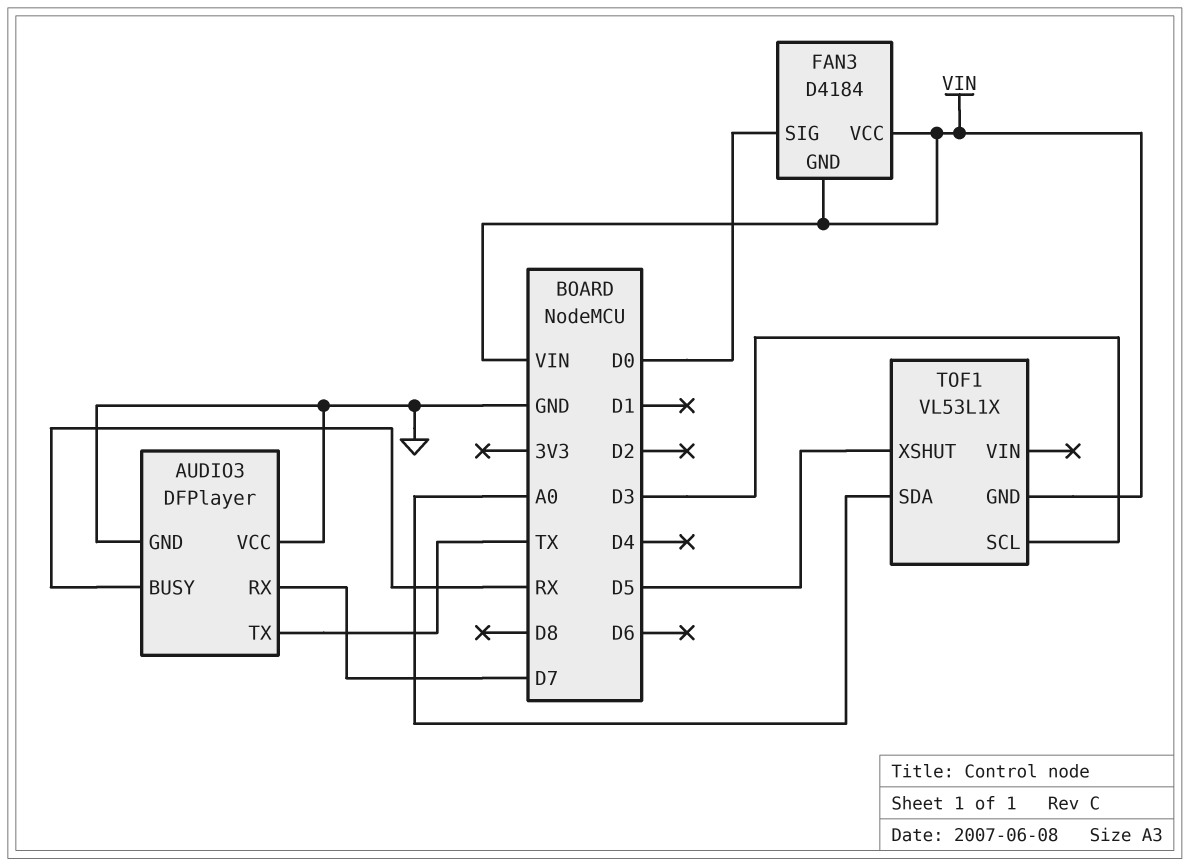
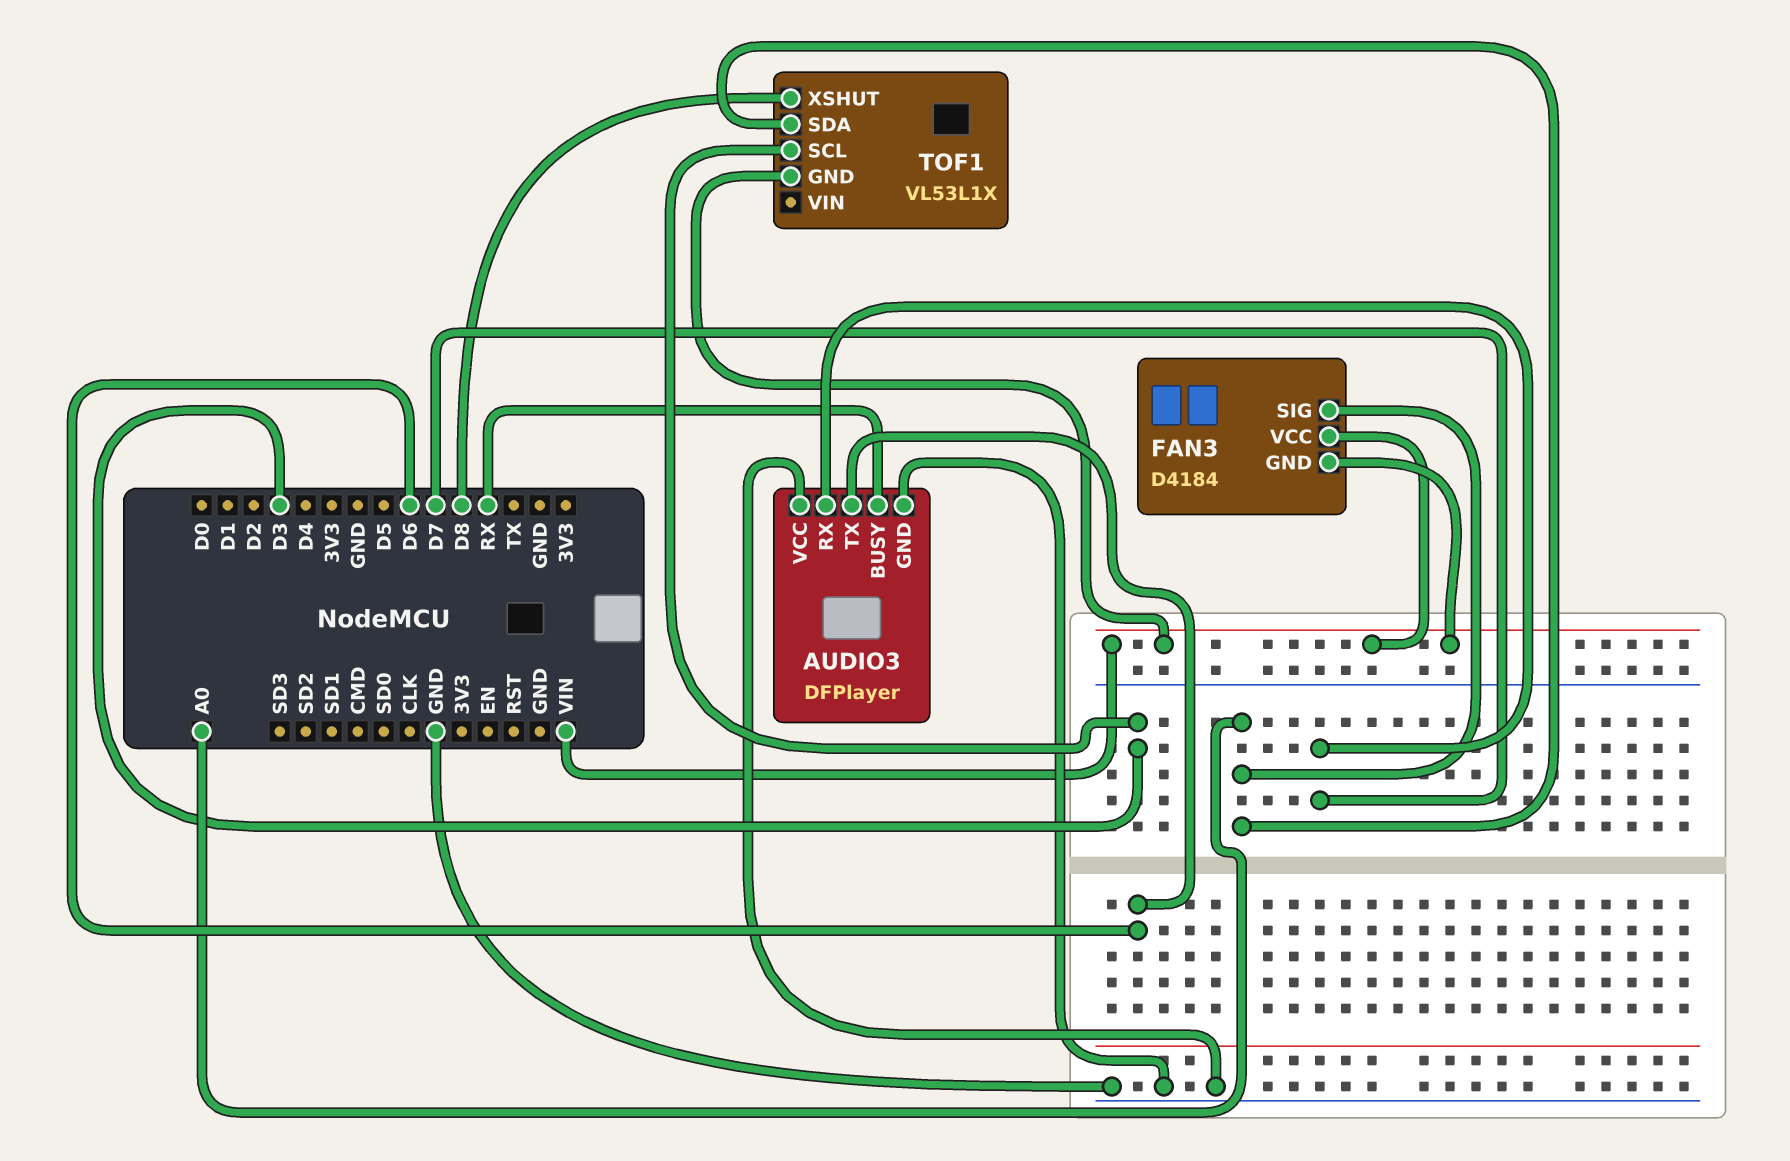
AUDIO3 pin TX: TX -> D6
FAN3 pin SIG: D0 -> A0
TOF1 pin XSHUT: D5 -> D8

